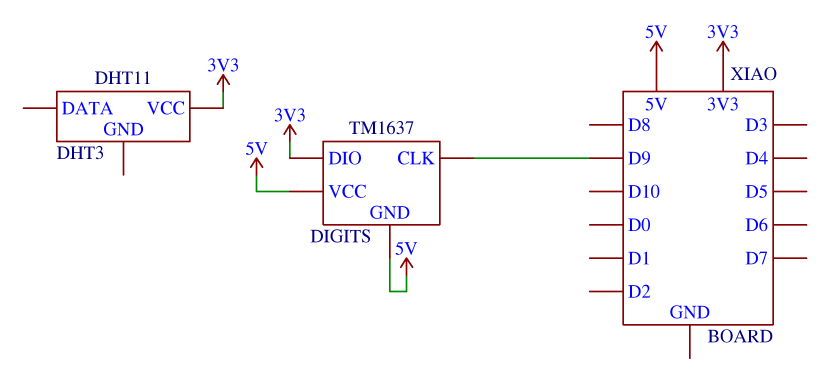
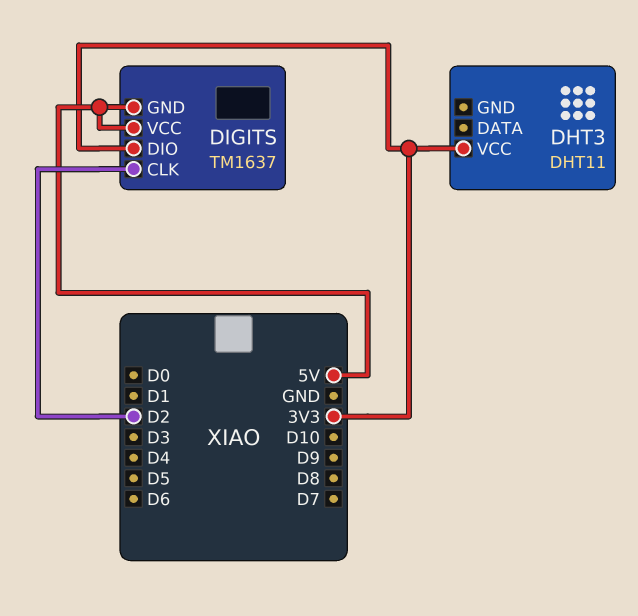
DIGITS pin CLK: D9 -> D2

